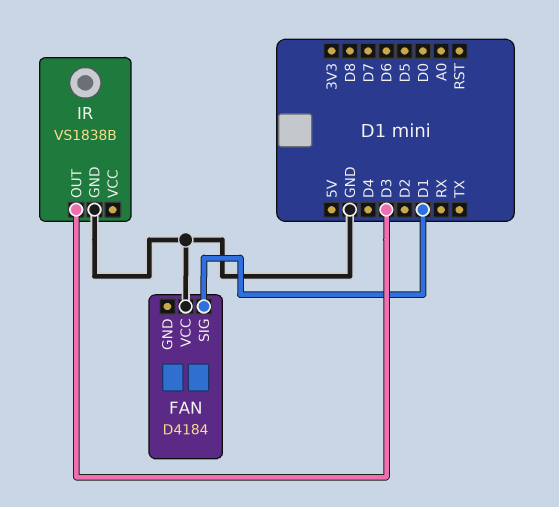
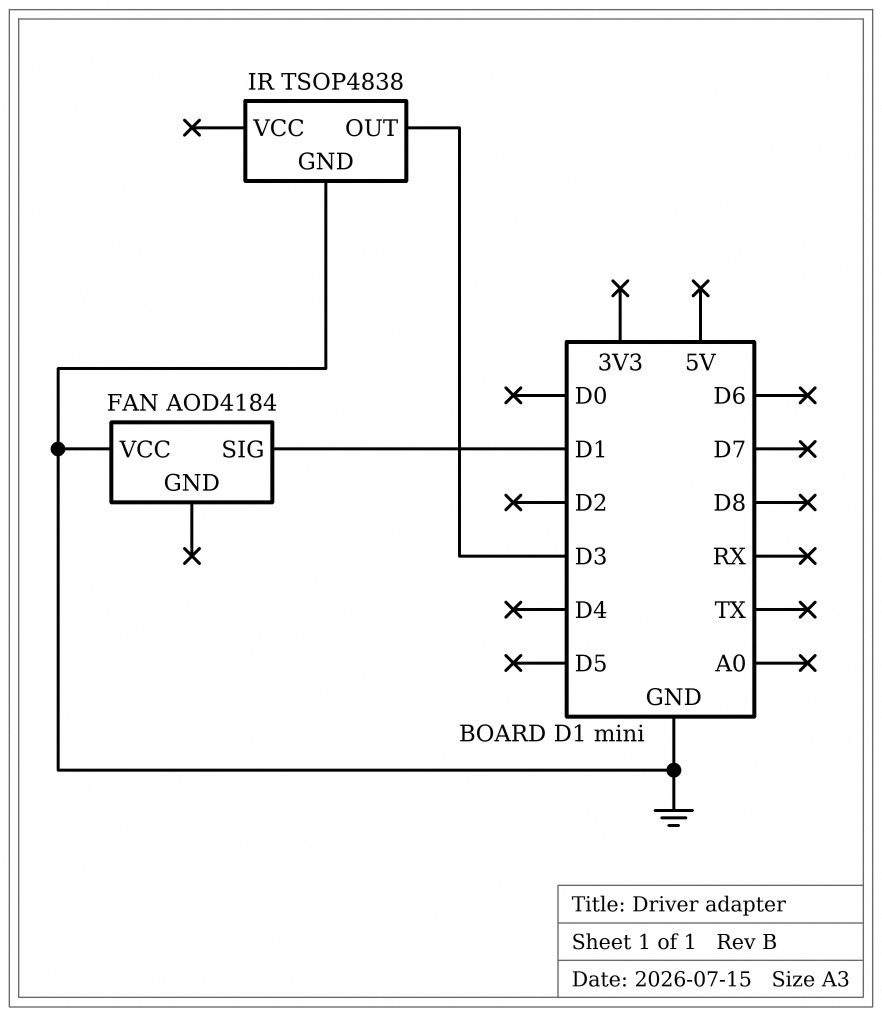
FAN: D4184 -> AOD4184
IR: VS1838B -> TSOP4838

